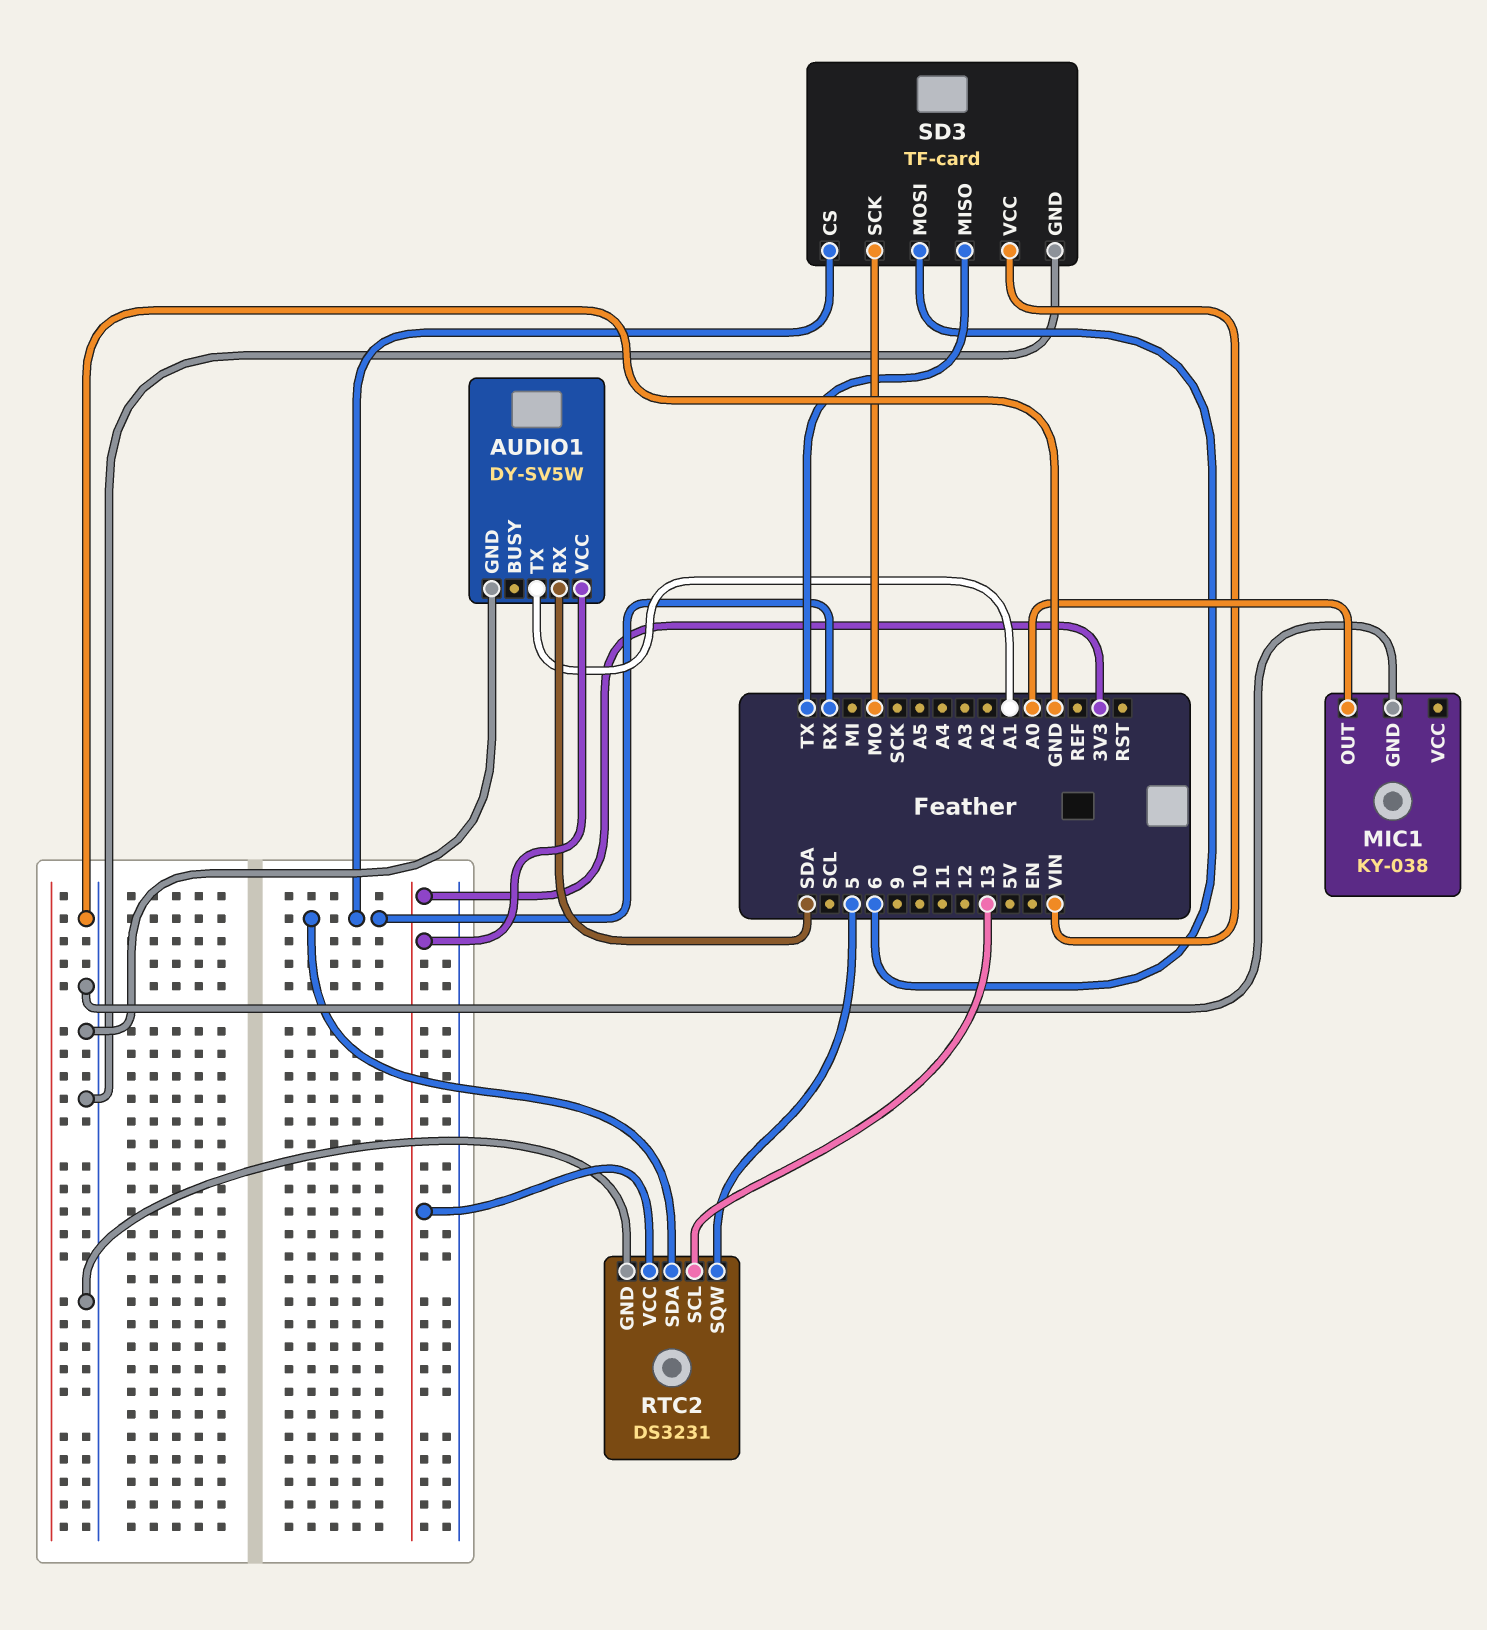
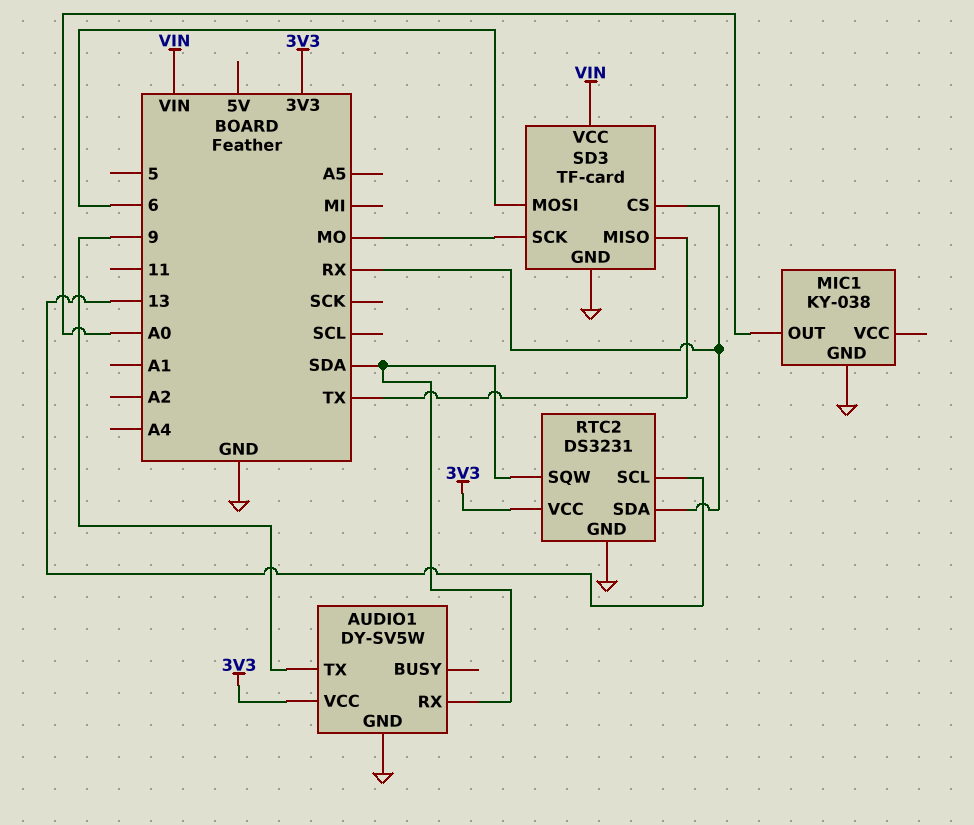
AUDIO1 pin TX: A1 -> 9
RTC2 pin SQW: 5 -> SDA

